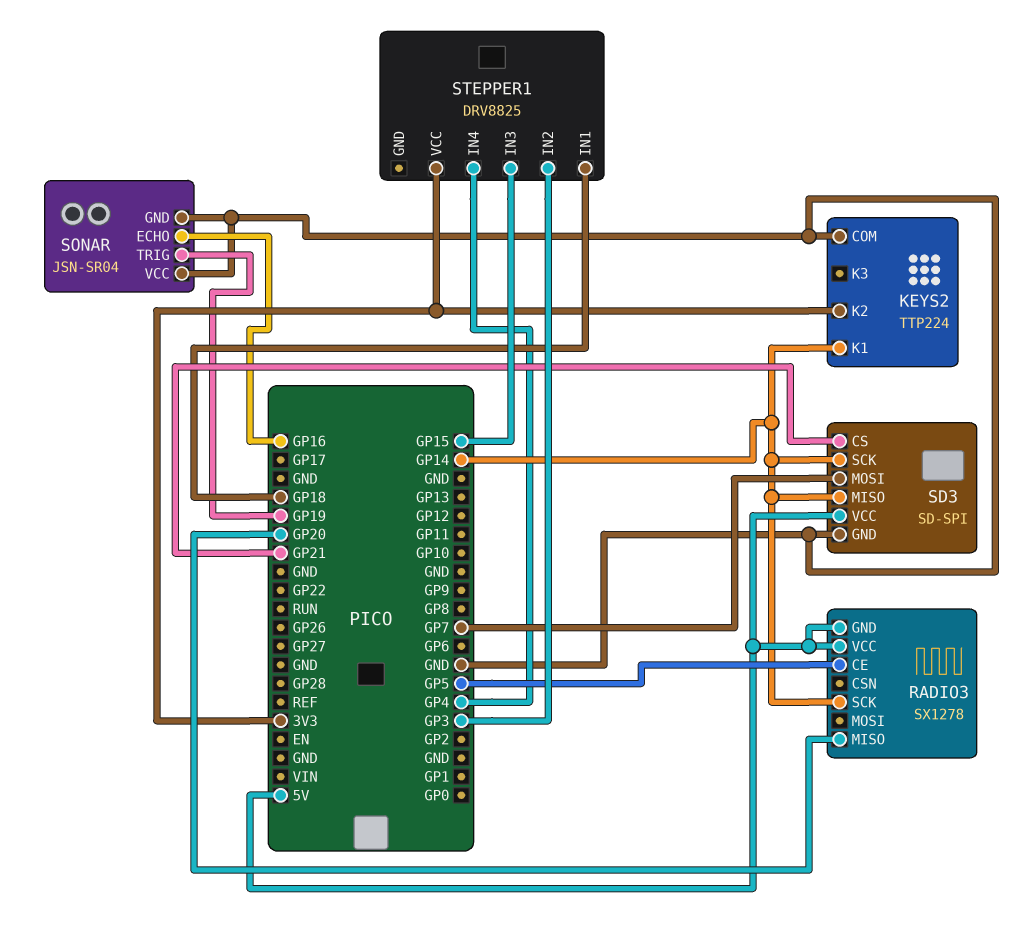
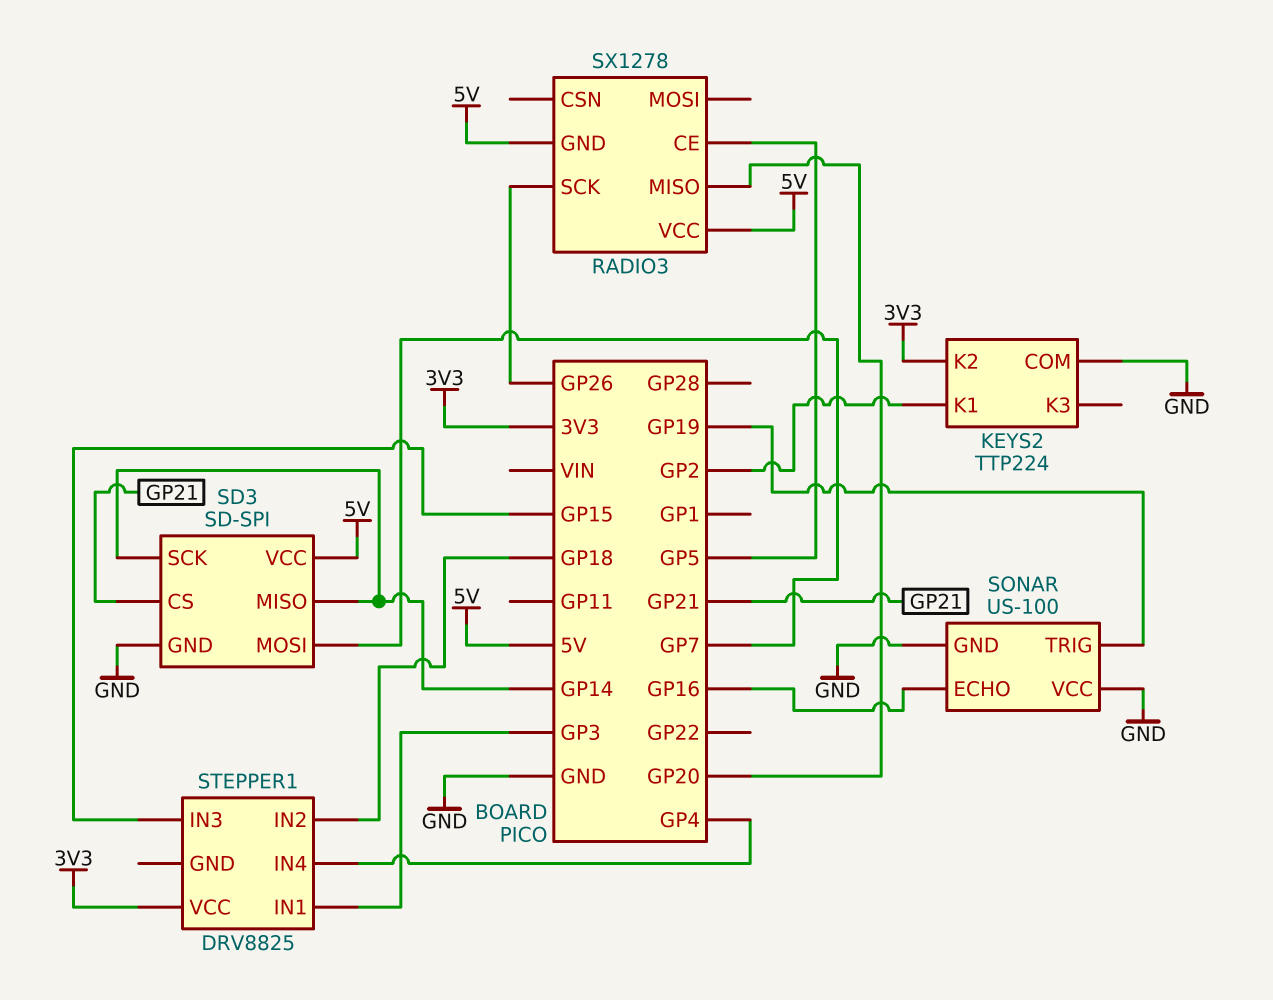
KEYS2 pin K1: GP14 -> GP2
RADIO3 pin SCK: GP14 -> GP26
SONAR: JSN-SR04 -> US-100
STEPPER1 pin IN1: GP18 -> GP3
STEPPER1 pin IN2: GP3 -> GP18

